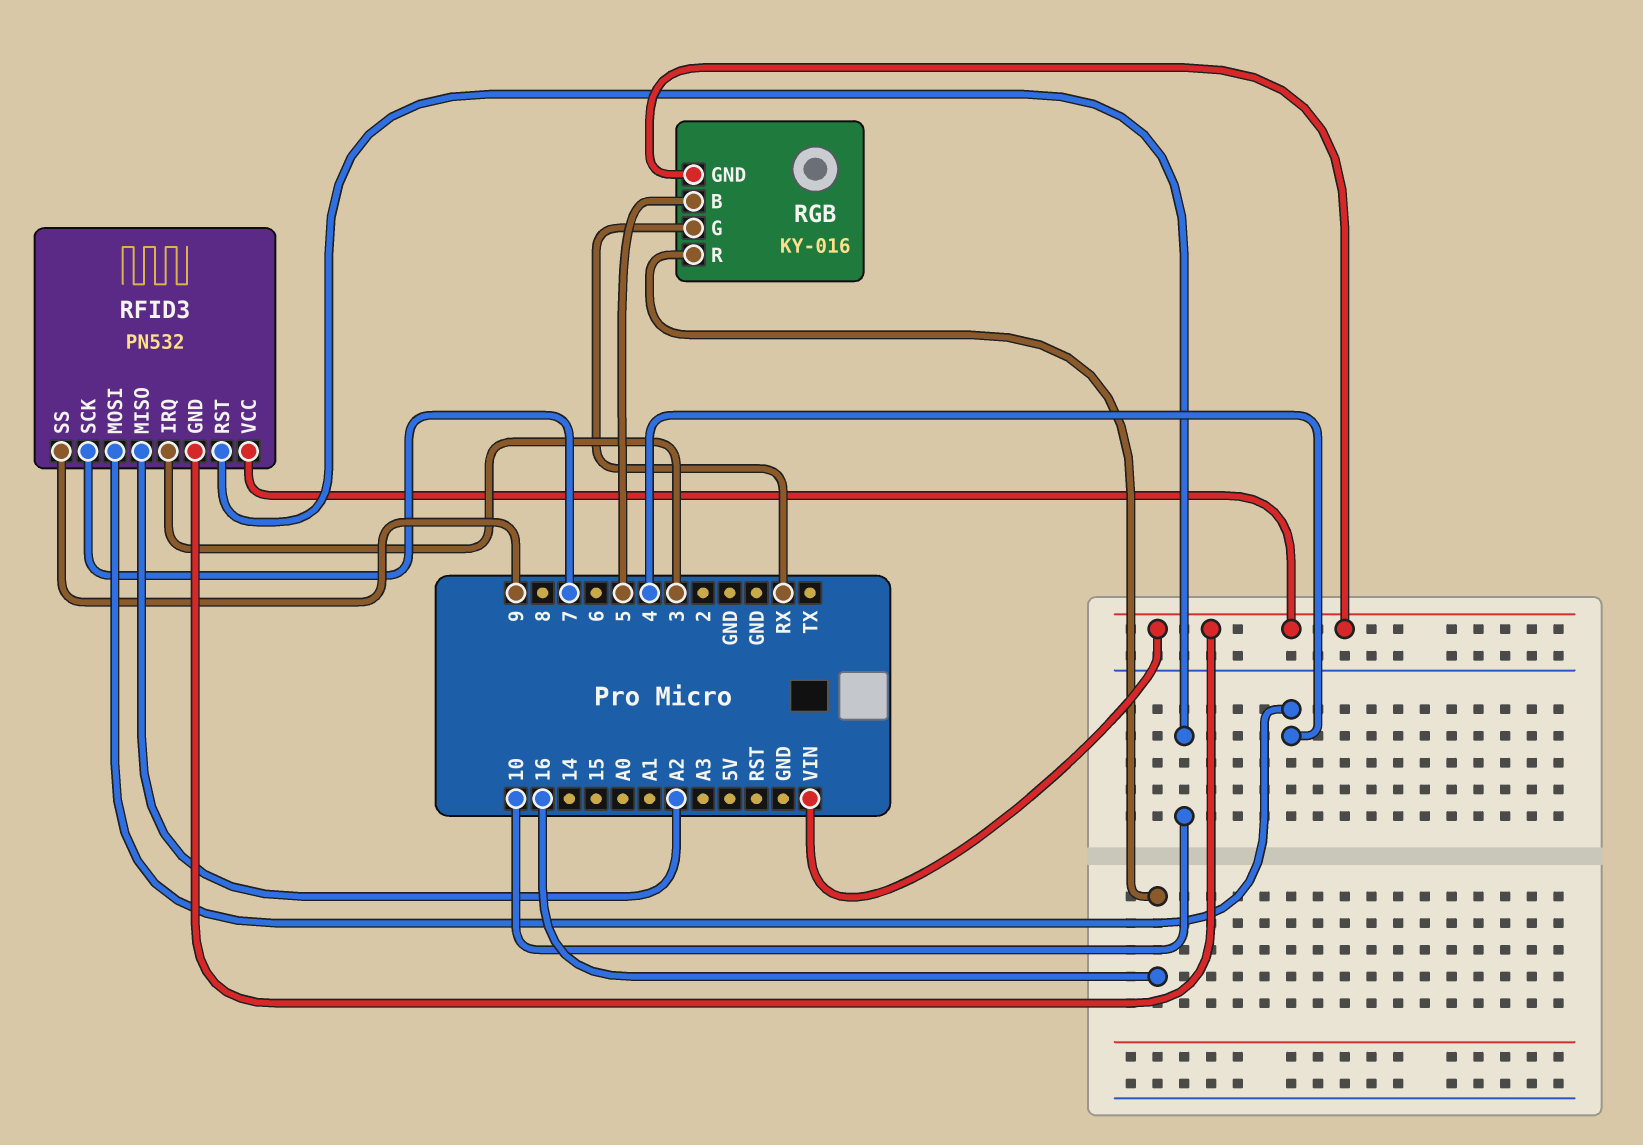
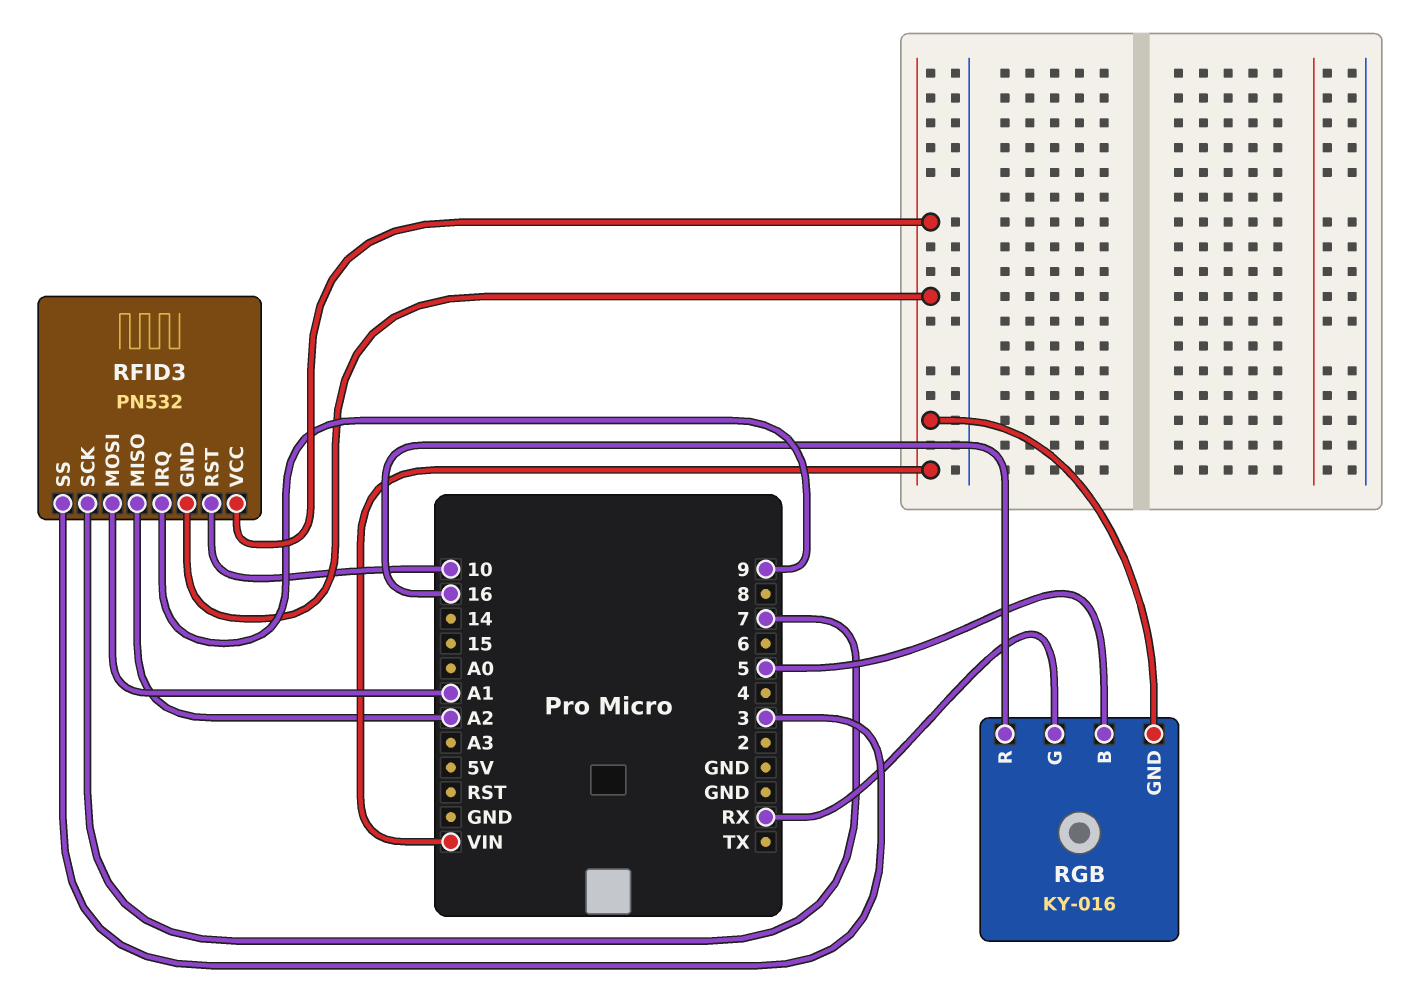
RFID3 pin IRQ: 3 -> 9
RFID3 pin MOSI: 4 -> A1
RFID3 pin SS: 9 -> 3

